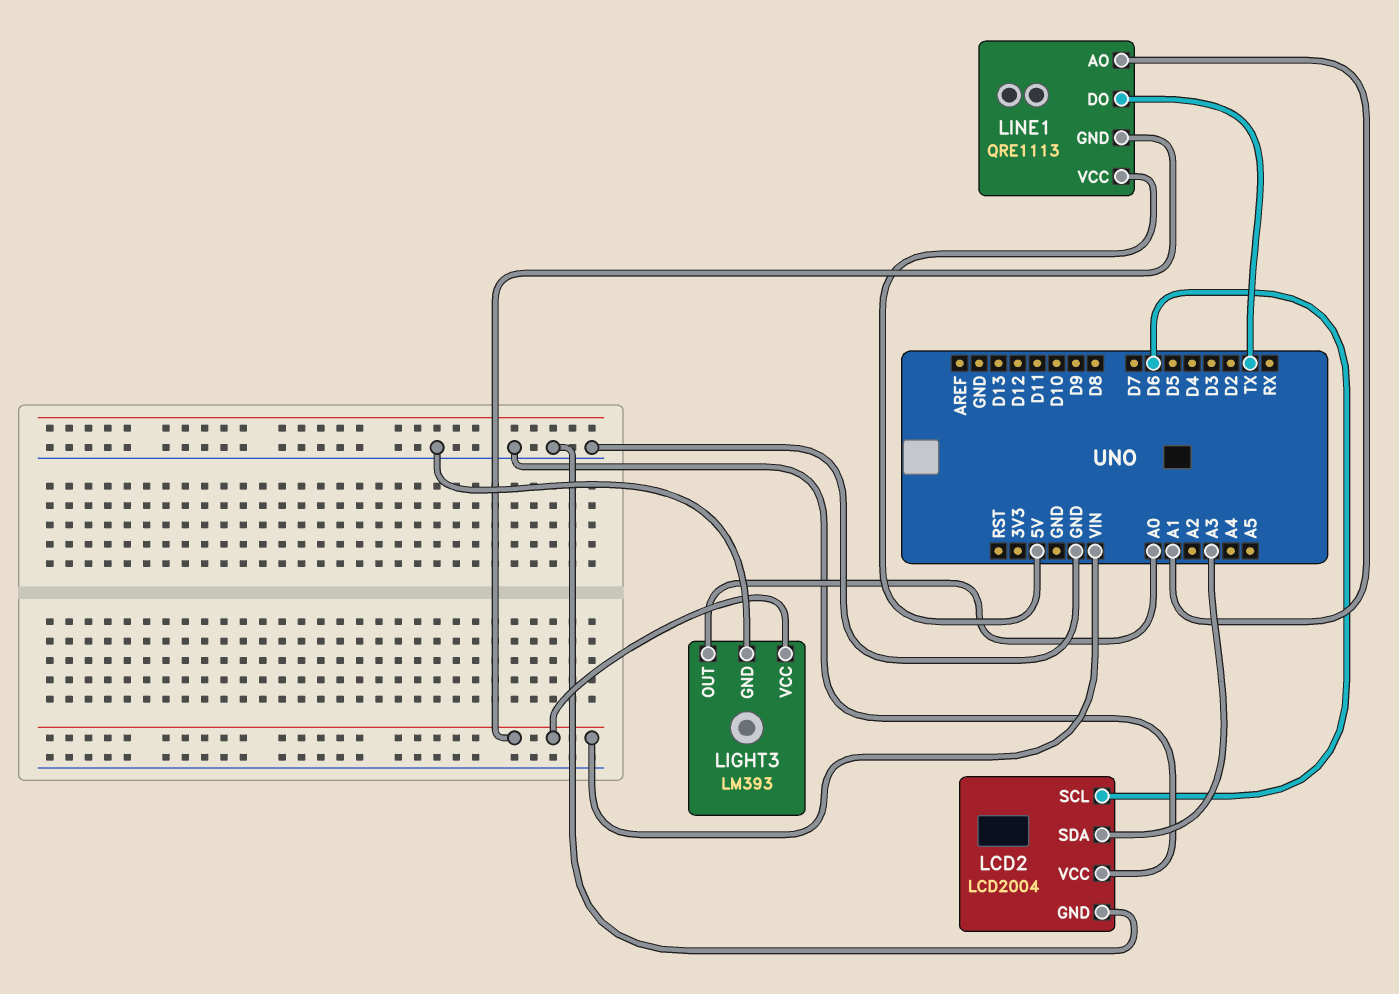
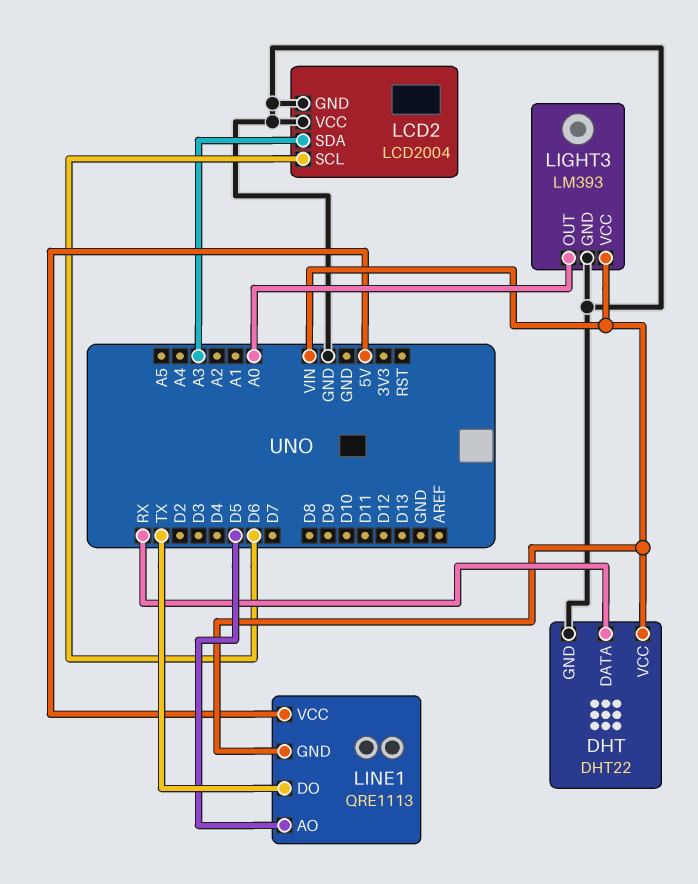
DHT: none -> DHT22
DHT pin DATA: none -> RX
DHT pin GND: none -> GND
DHT pin VCC: none -> VIN
LINE1 pin AO: A1 -> D5

